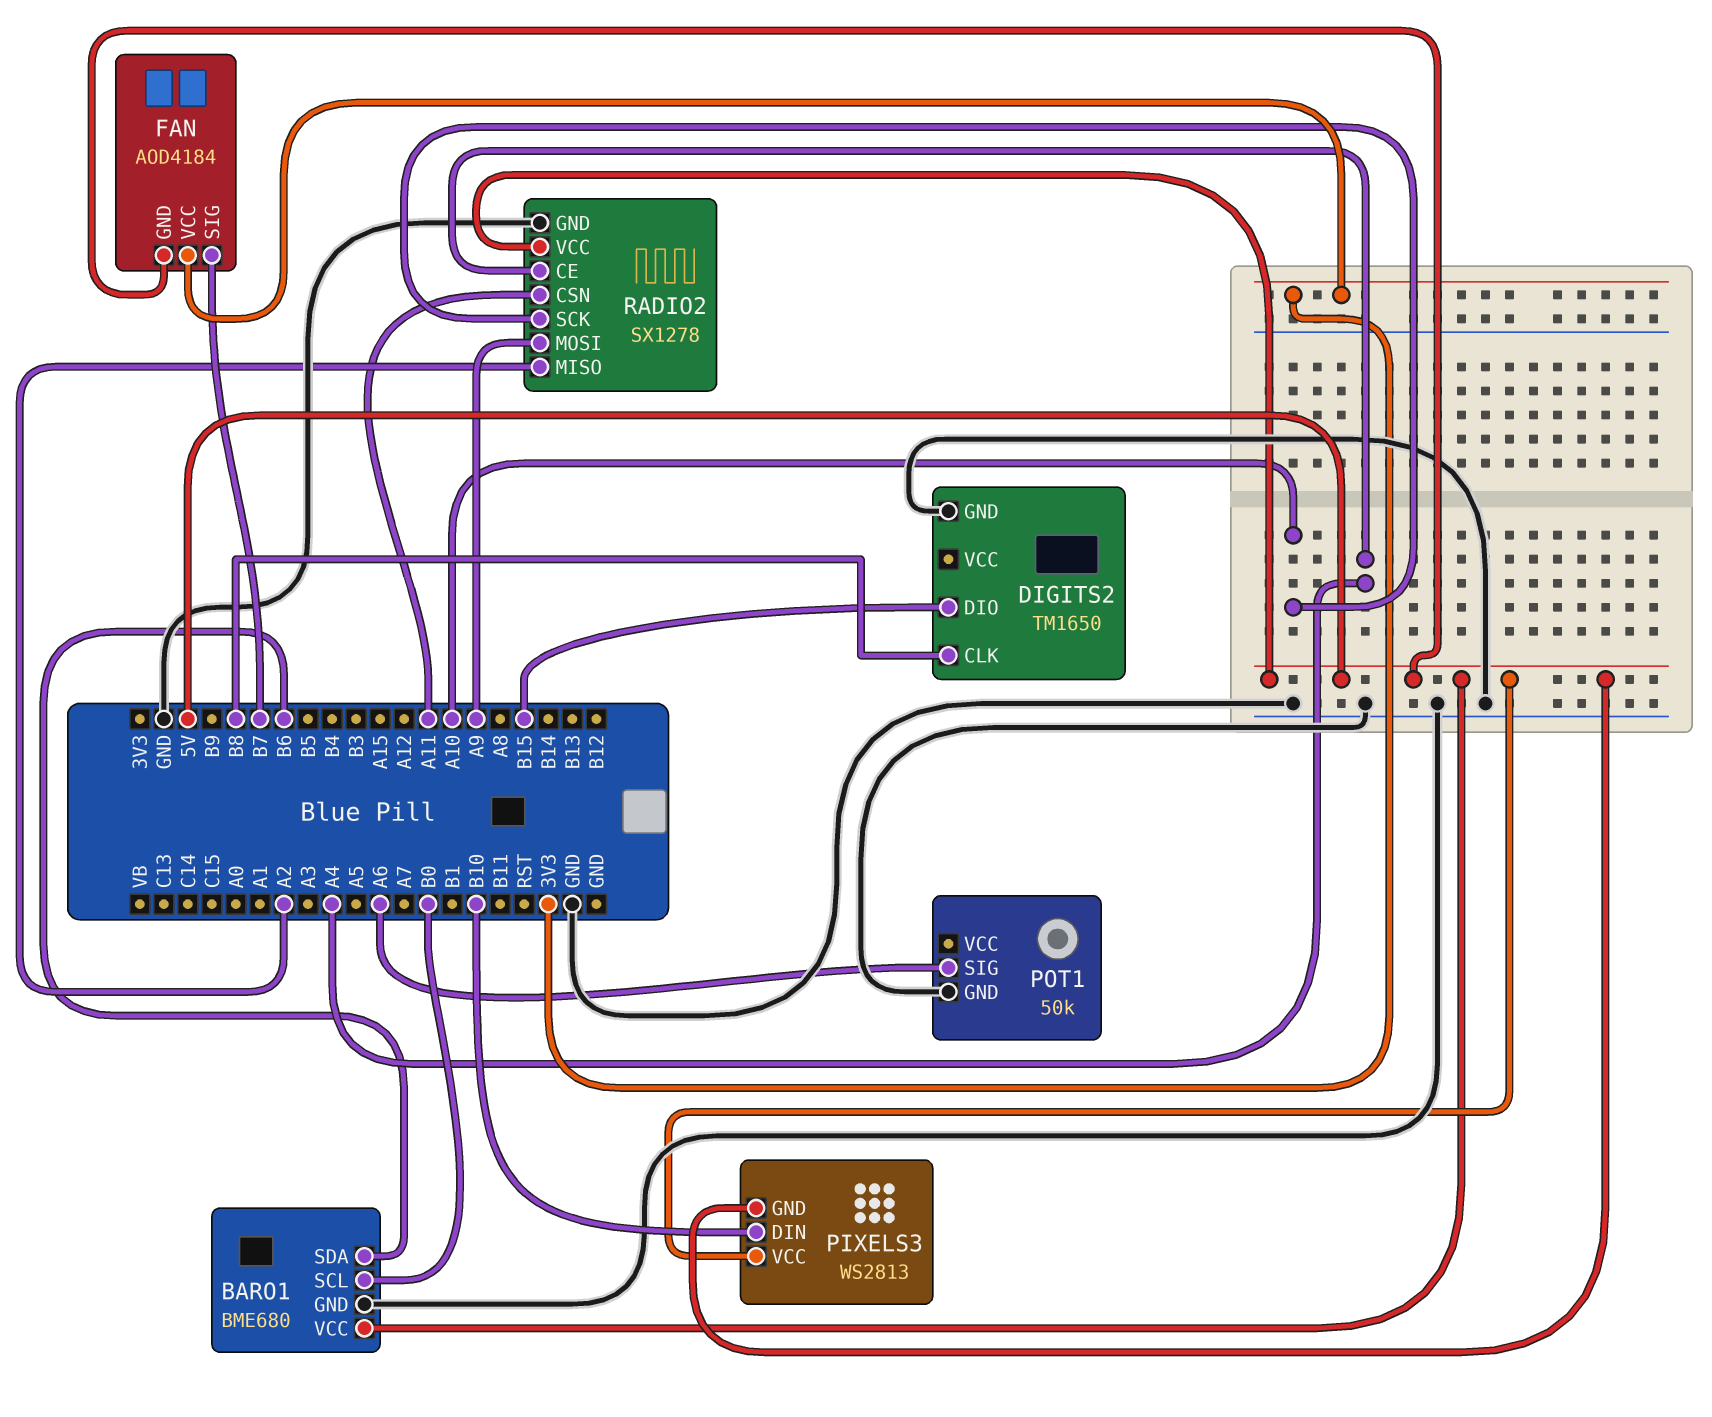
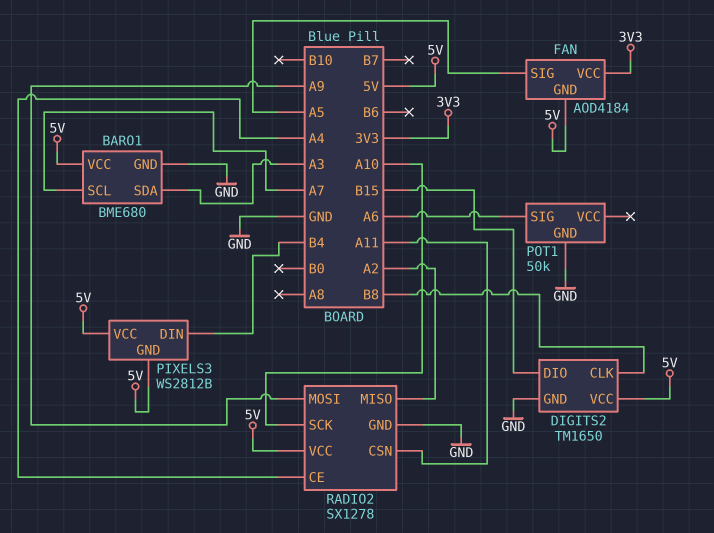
BARO1 pin SCL: B0 -> A7
BARO1 pin SDA: B6 -> A3
DIGITS2 pin VCC: none -> 5V
FAN pin SIG: B7 -> A5
PIXELS3: WS2813 -> WS2812B
PIXELS3 pin DIN: B10 -> B4

